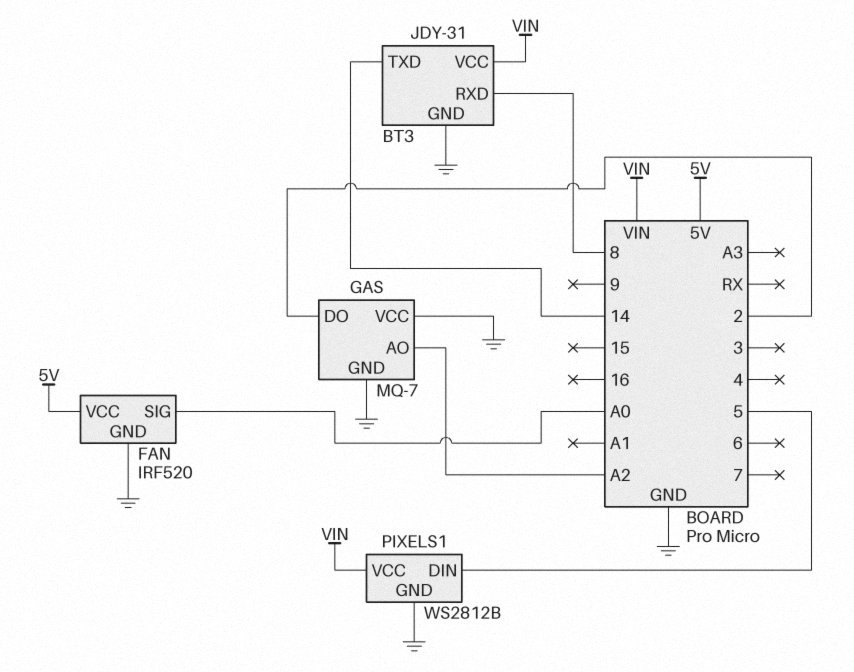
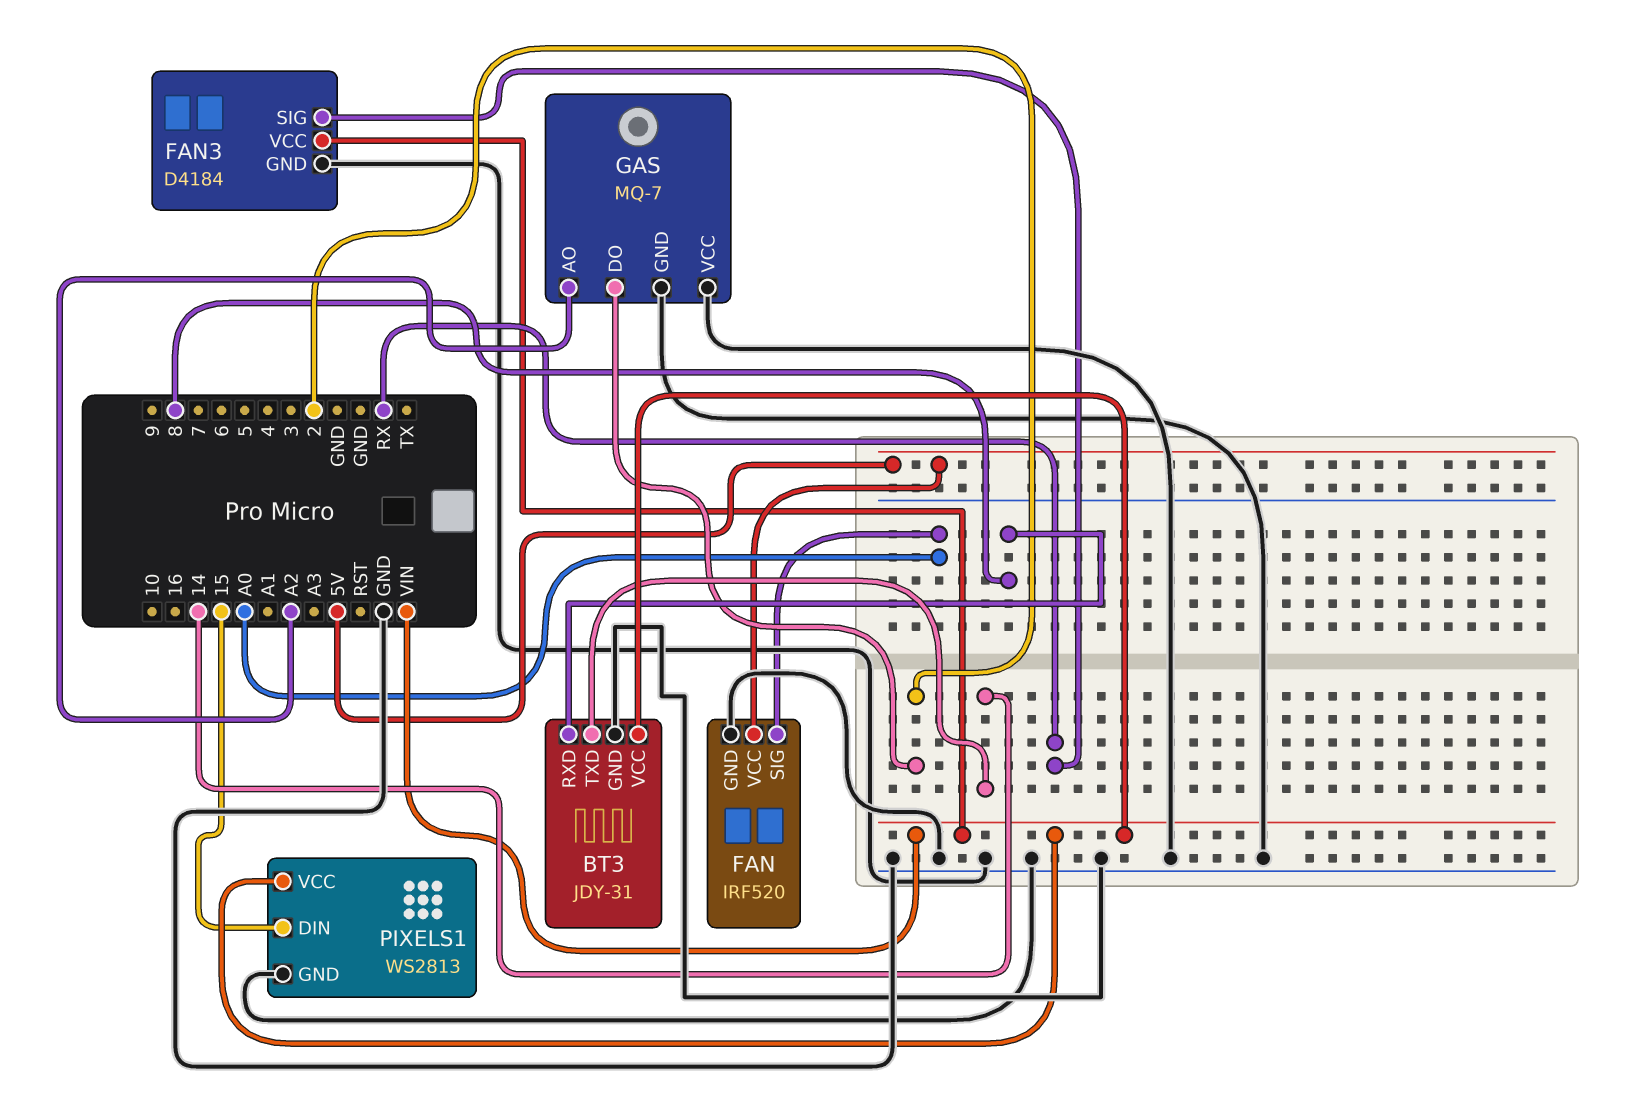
FAN3: none -> D4184
FAN3 pin GND: none -> GND
FAN3 pin SIG: none -> RX
FAN3 pin VCC: none -> VIN
PIXELS1: WS2812B -> WS2813
PIXELS1 pin DIN: 5 -> 15

